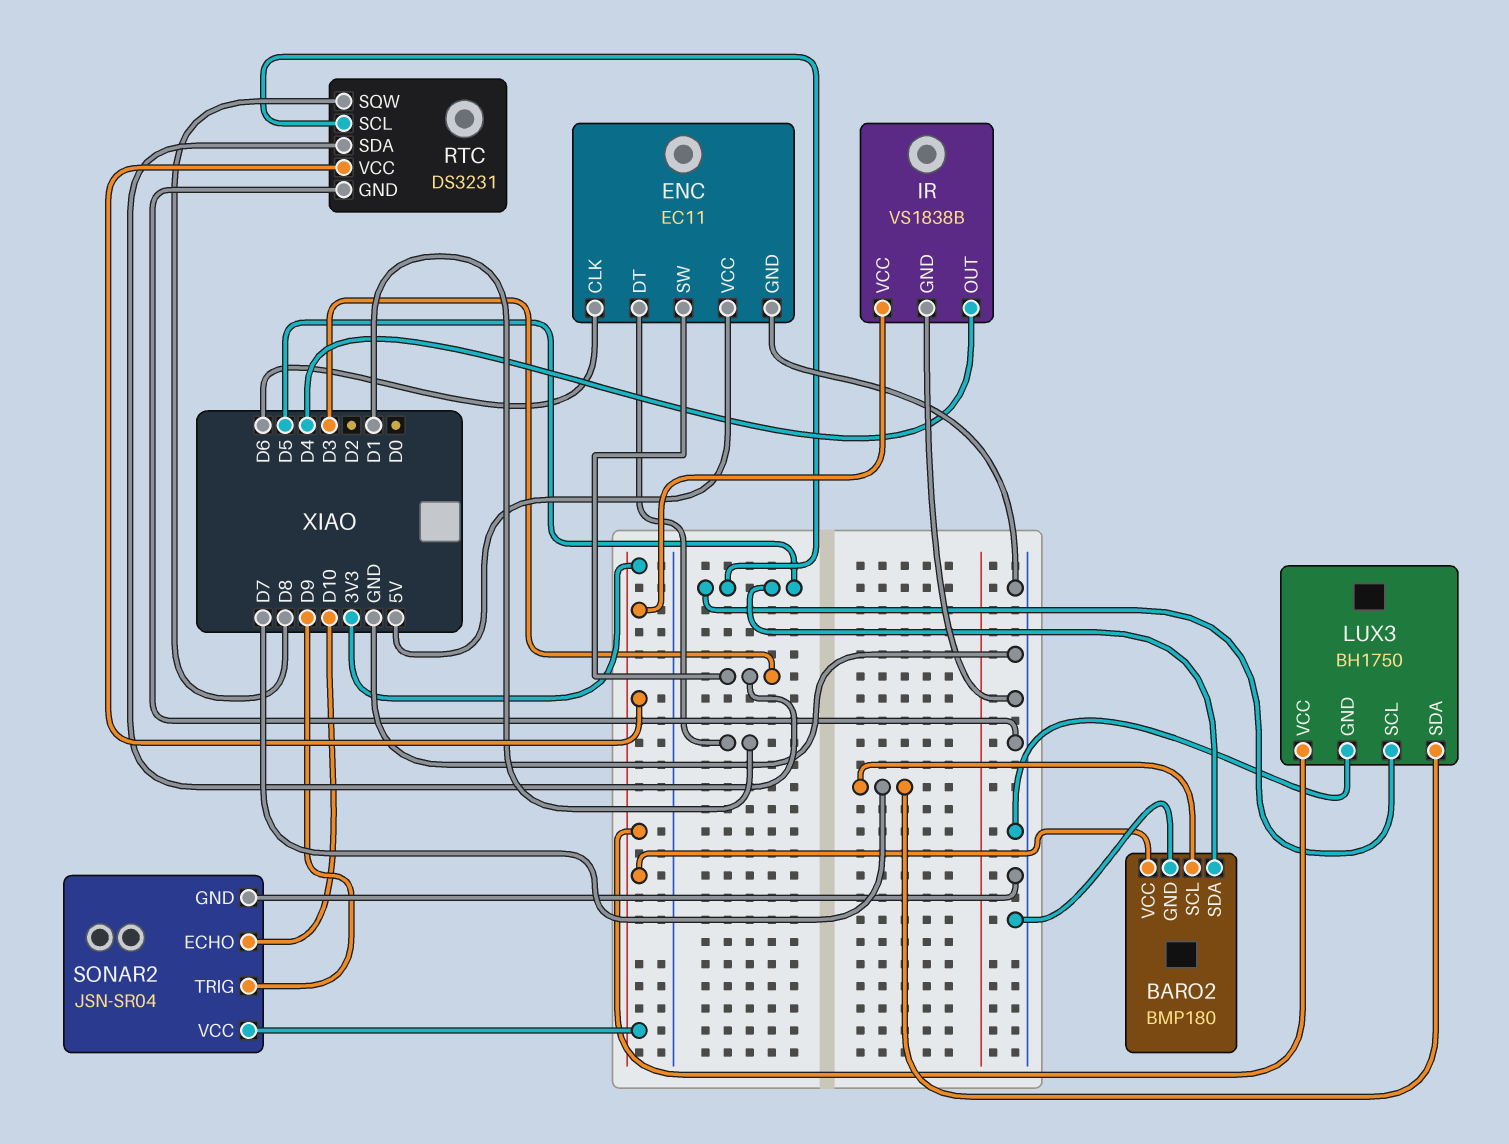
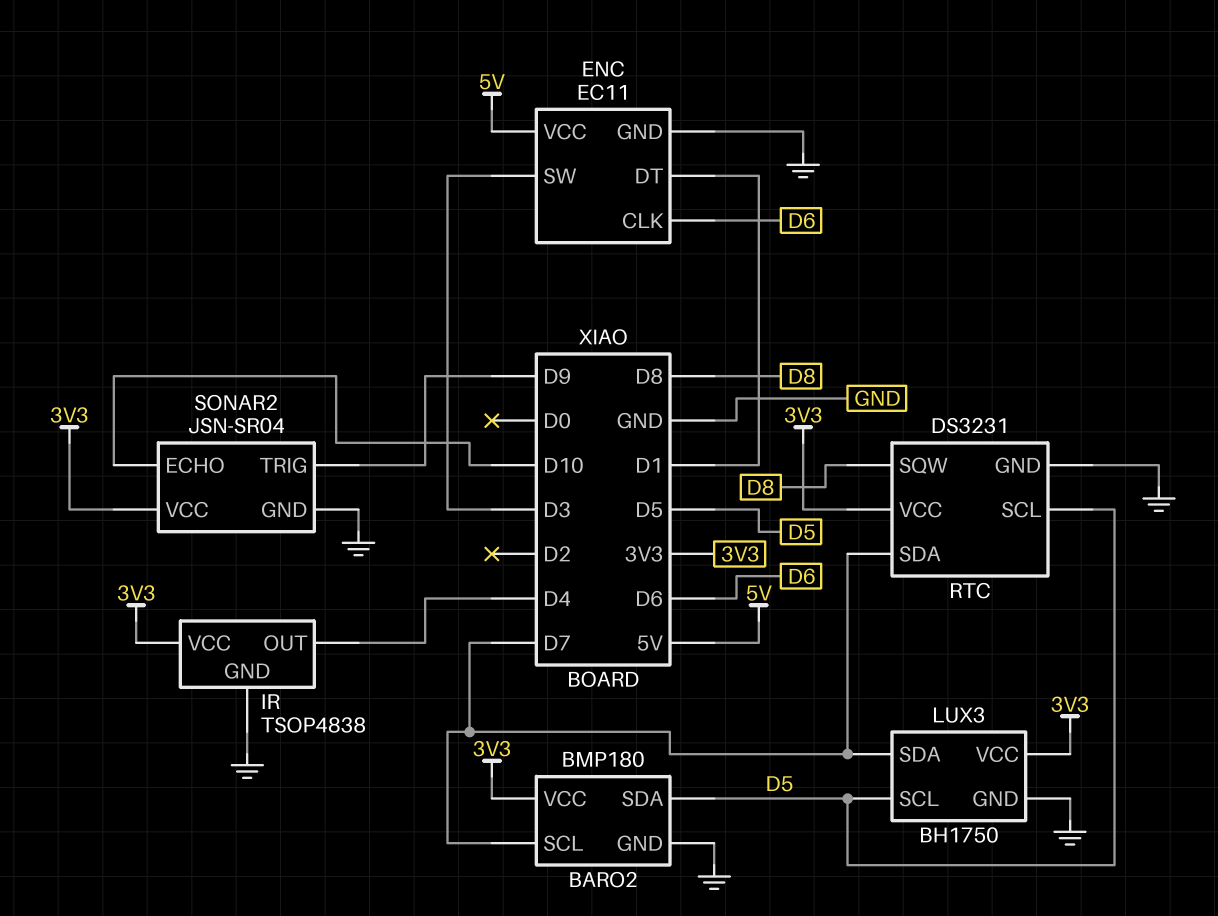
IR: VS1838B -> TSOP4838
RTC pin SDA: D3 -> D7

